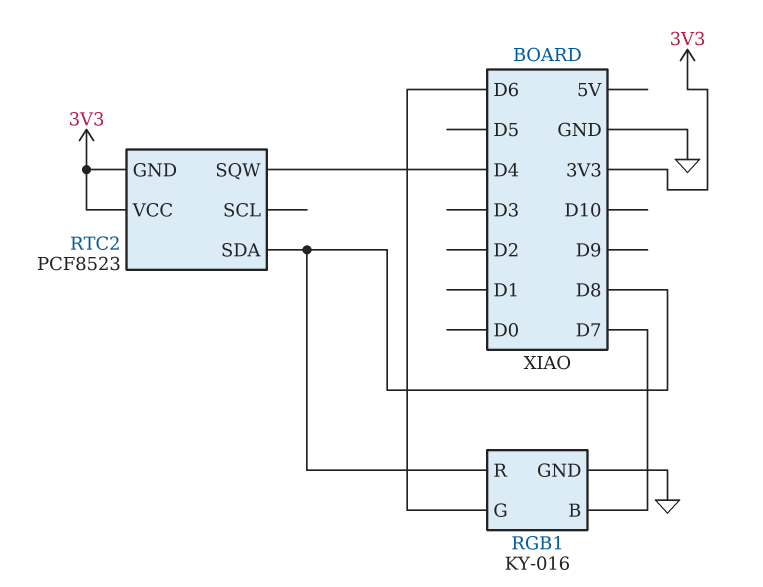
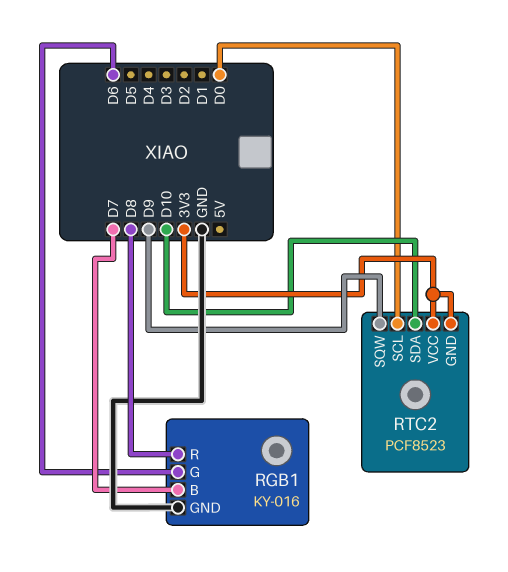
RTC2 pin SCL: none -> D0
RTC2 pin SDA: D8 -> D10
RTC2 pin SQW: D4 -> D9

